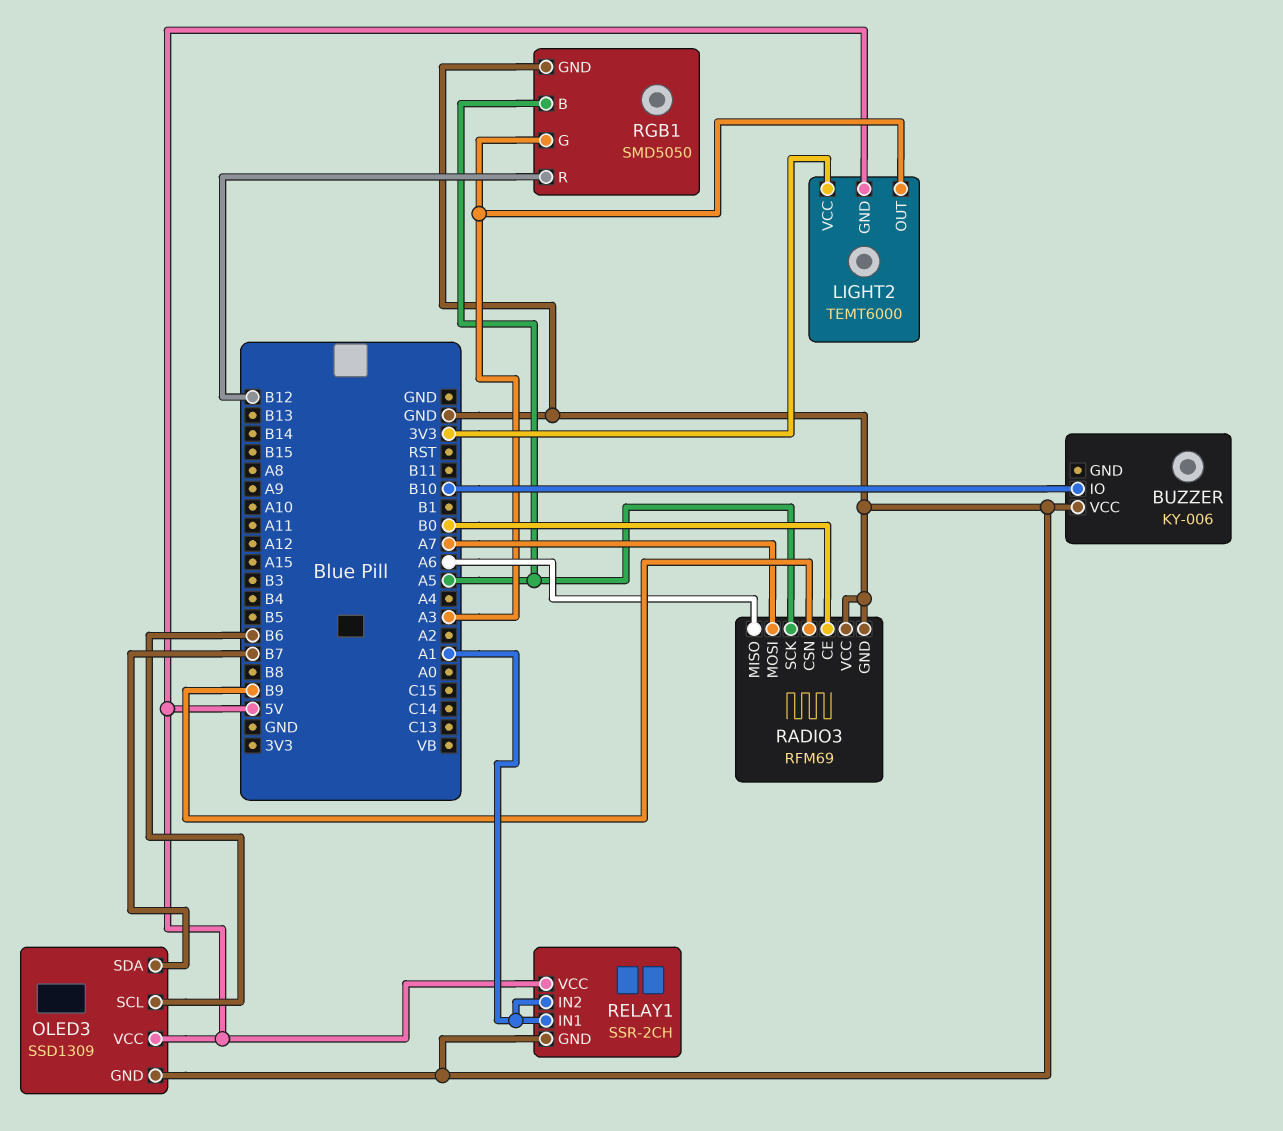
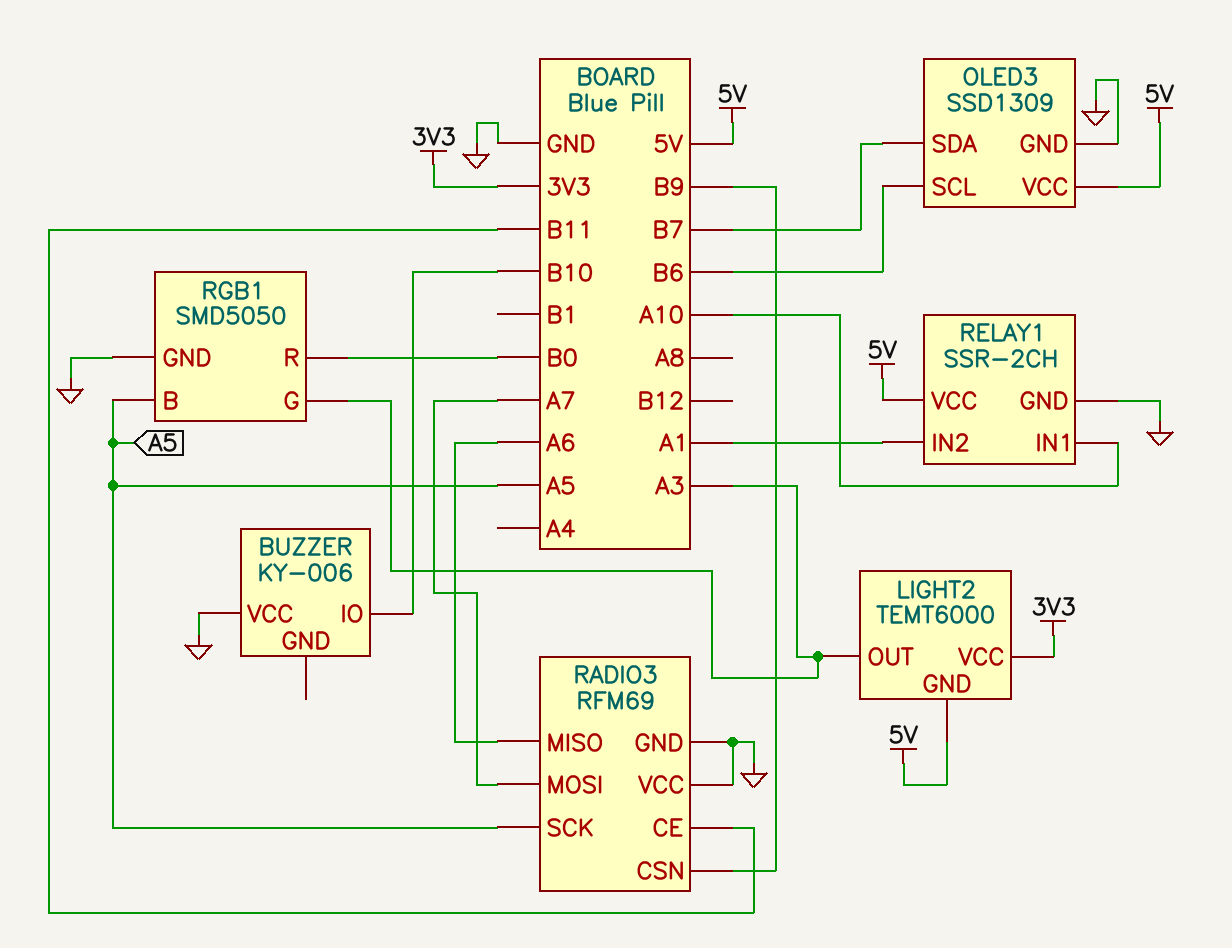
RADIO3 pin CE: B0 -> B11
RELAY1 pin IN1: A1 -> A10
RGB1 pin R: B12 -> B0

